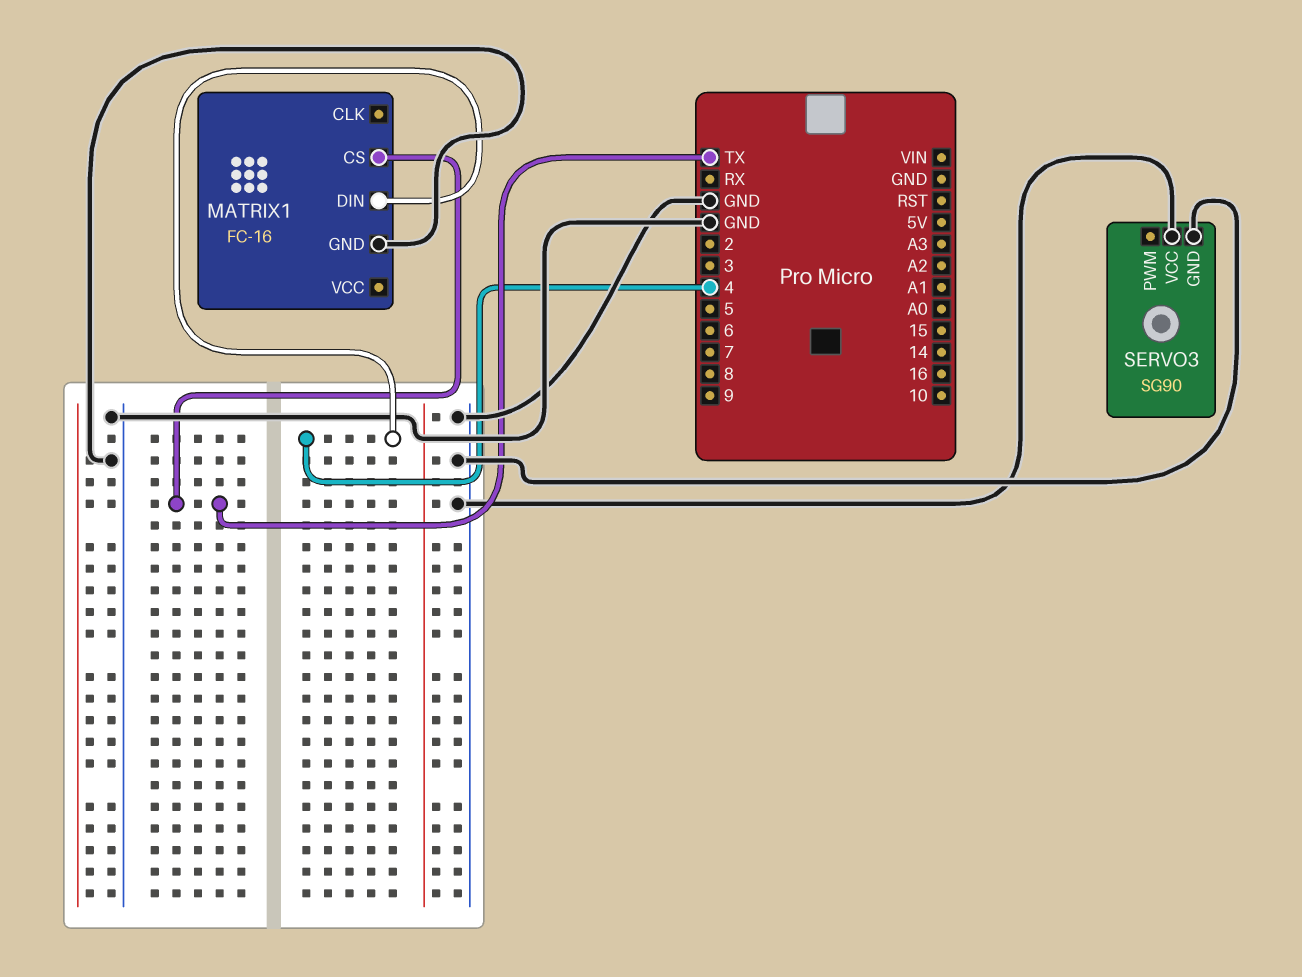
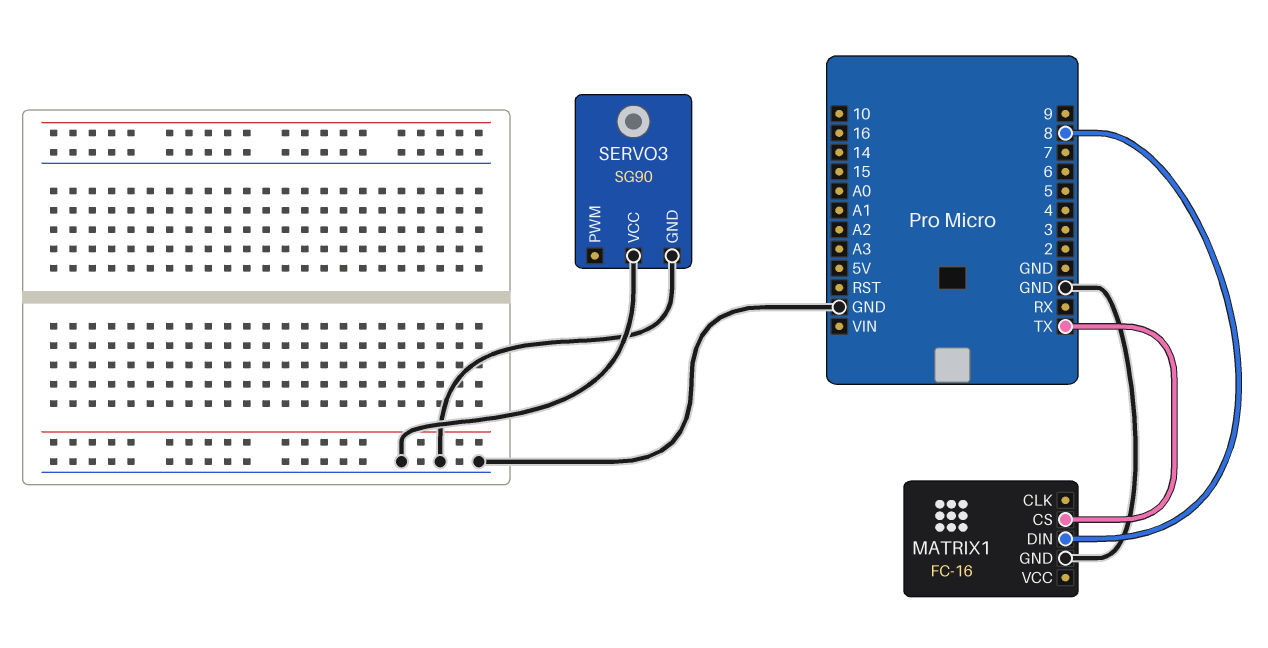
MATRIX1 pin DIN: 4 -> 8

